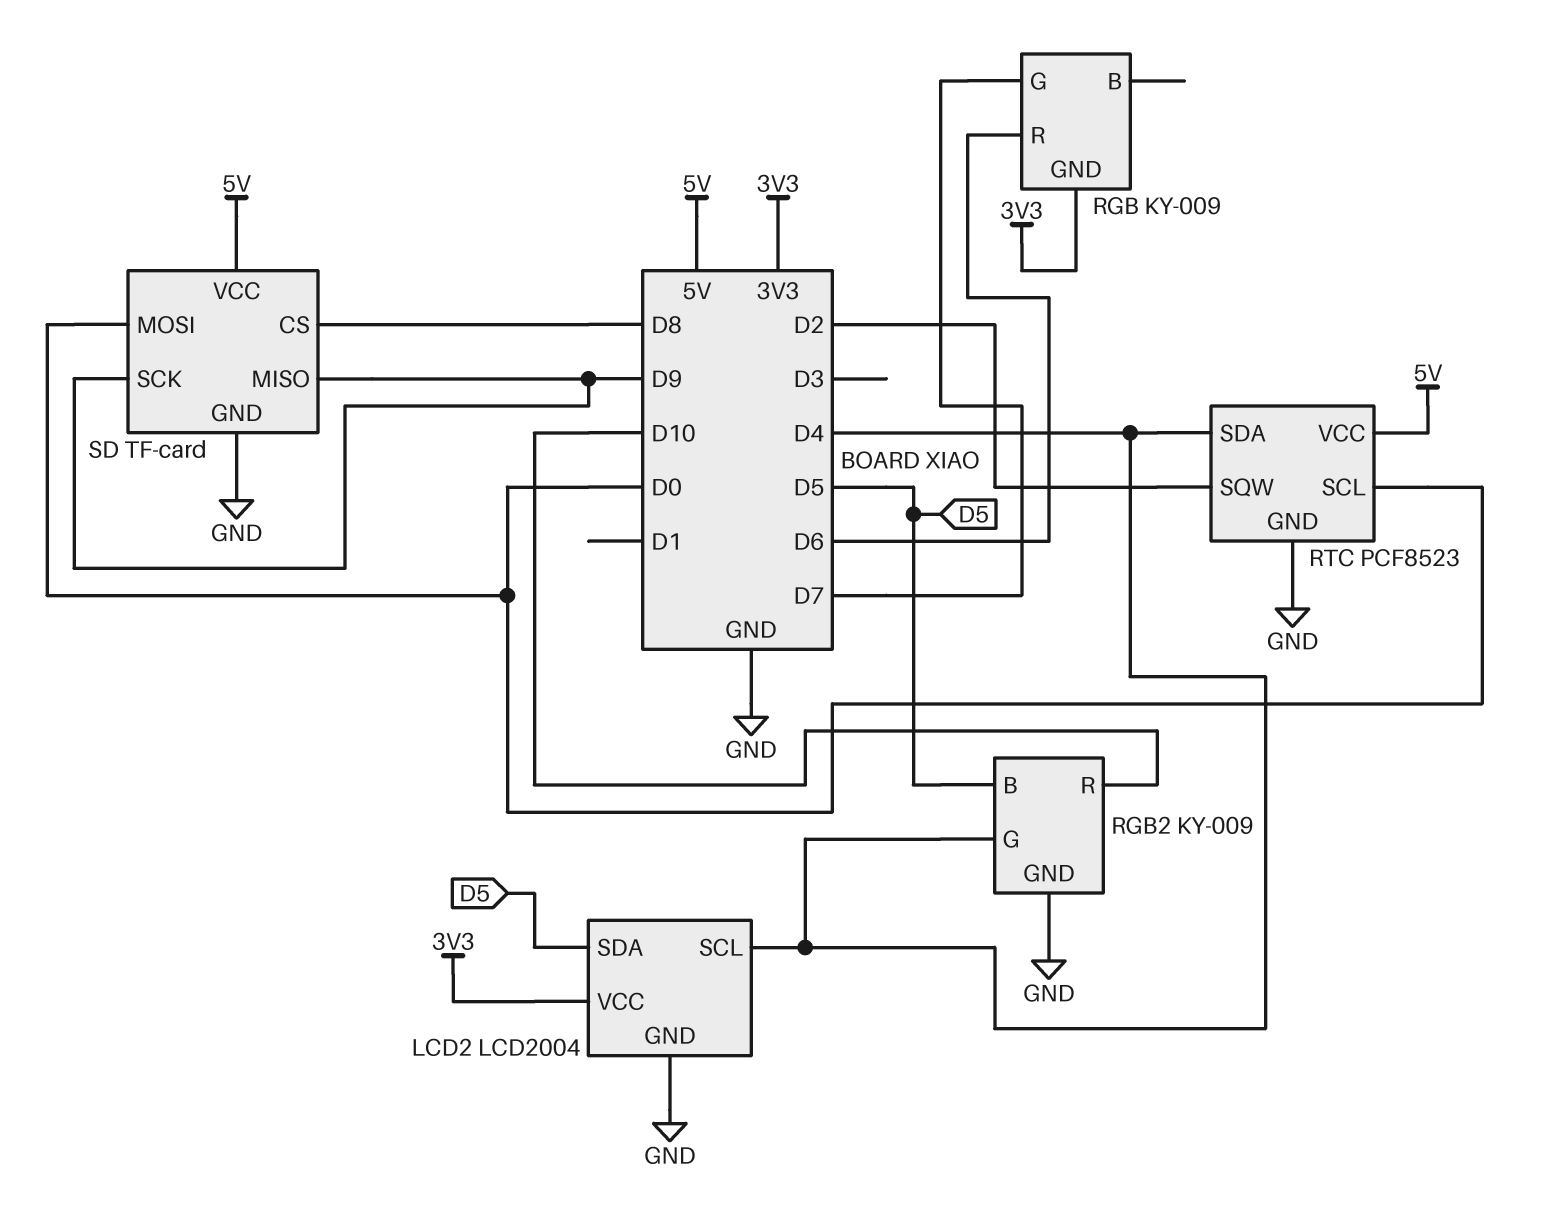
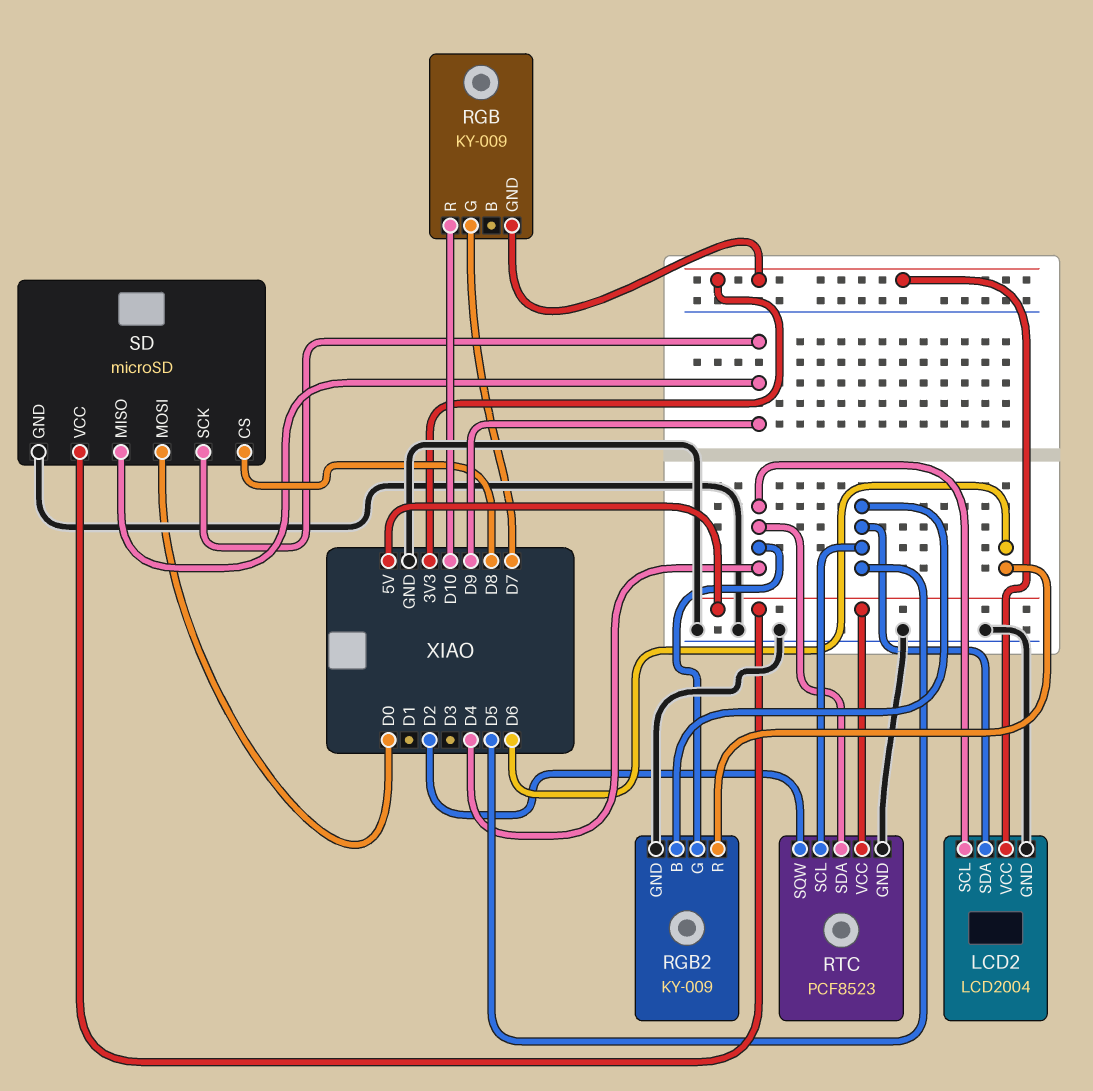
RGB pin R: D6 -> D10
RGB2 pin R: D10 -> D6
RTC pin SCL: D0 -> D5
SD: TF-card -> microSD

